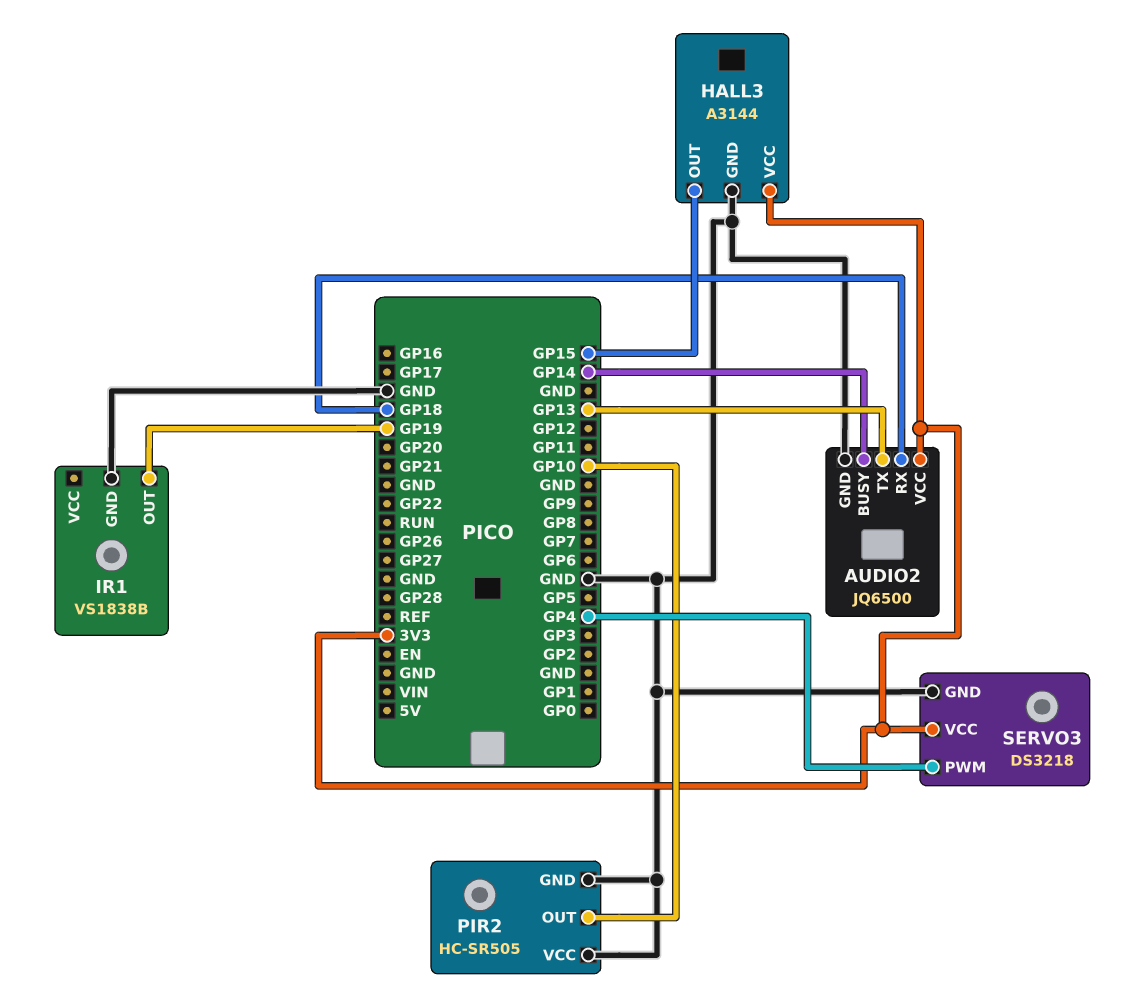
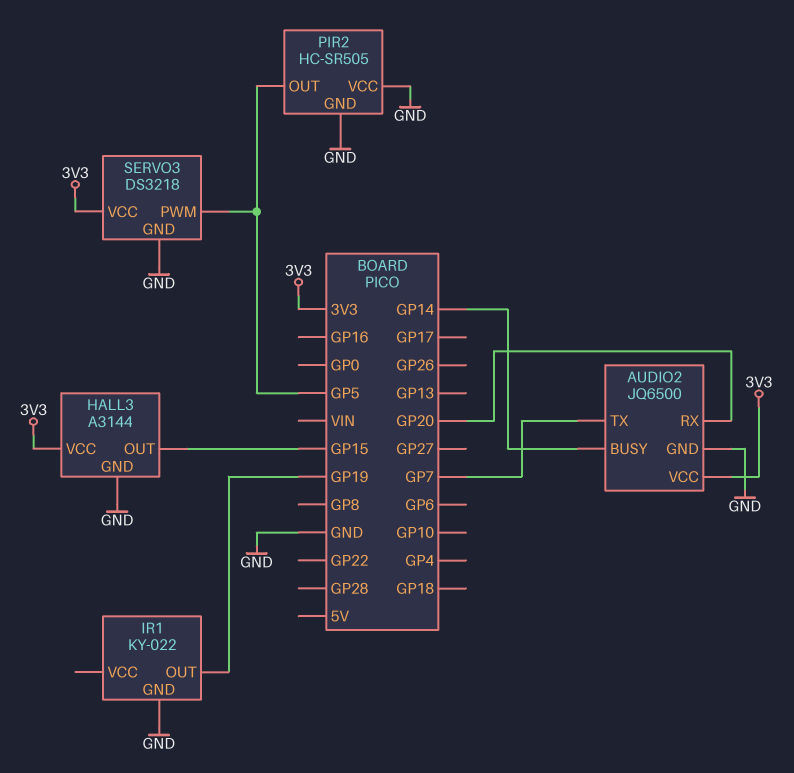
AUDIO2 pin RX: GP18 -> GP20
AUDIO2 pin TX: GP13 -> GP7
IR1: VS1838B -> KY-022
PIR2 pin OUT: GP10 -> GP5
SERVO3 pin PWM: GP4 -> GP5

